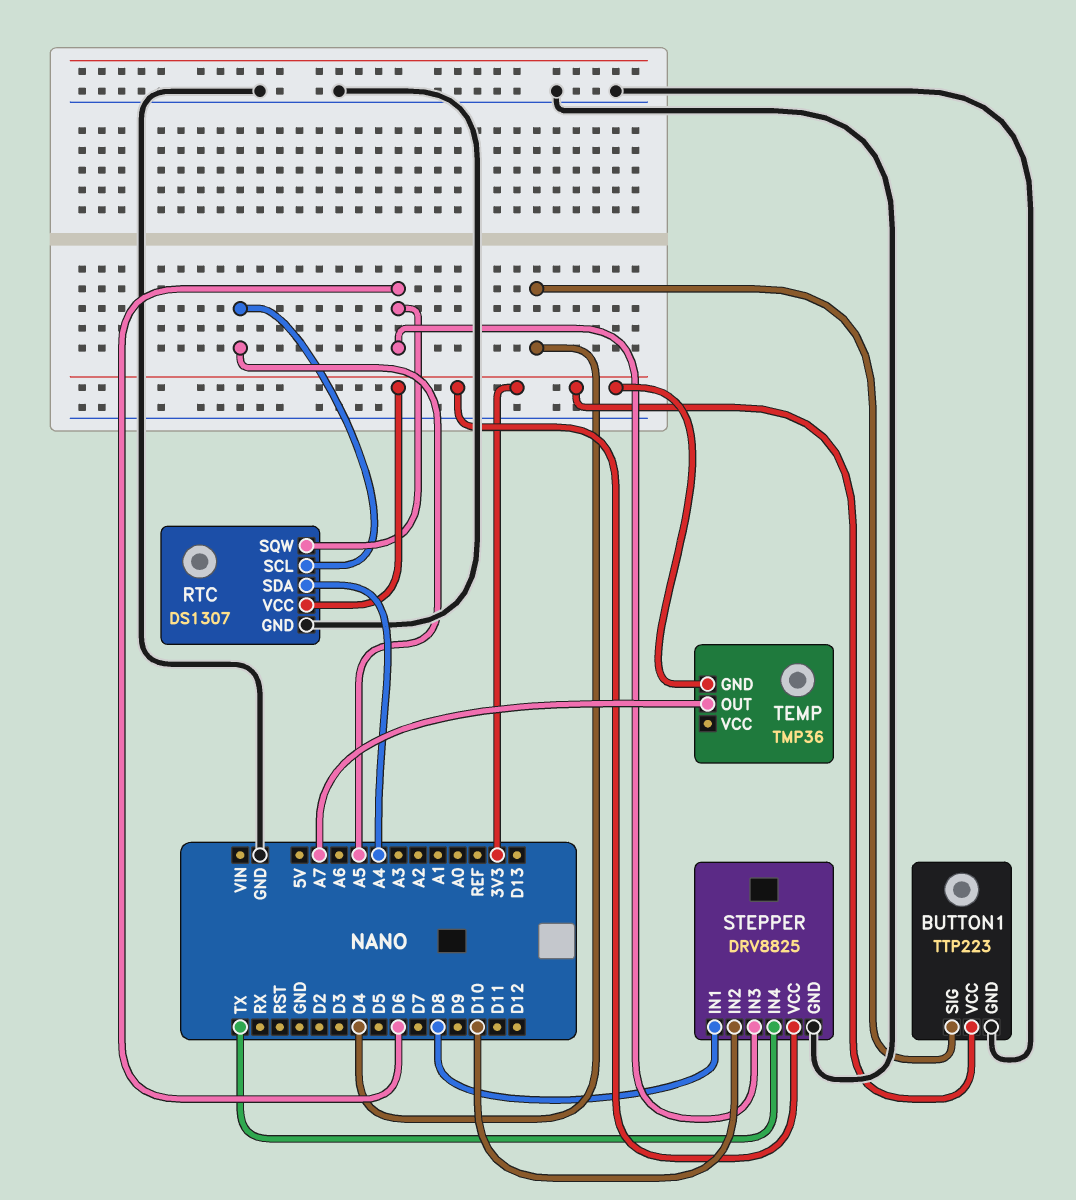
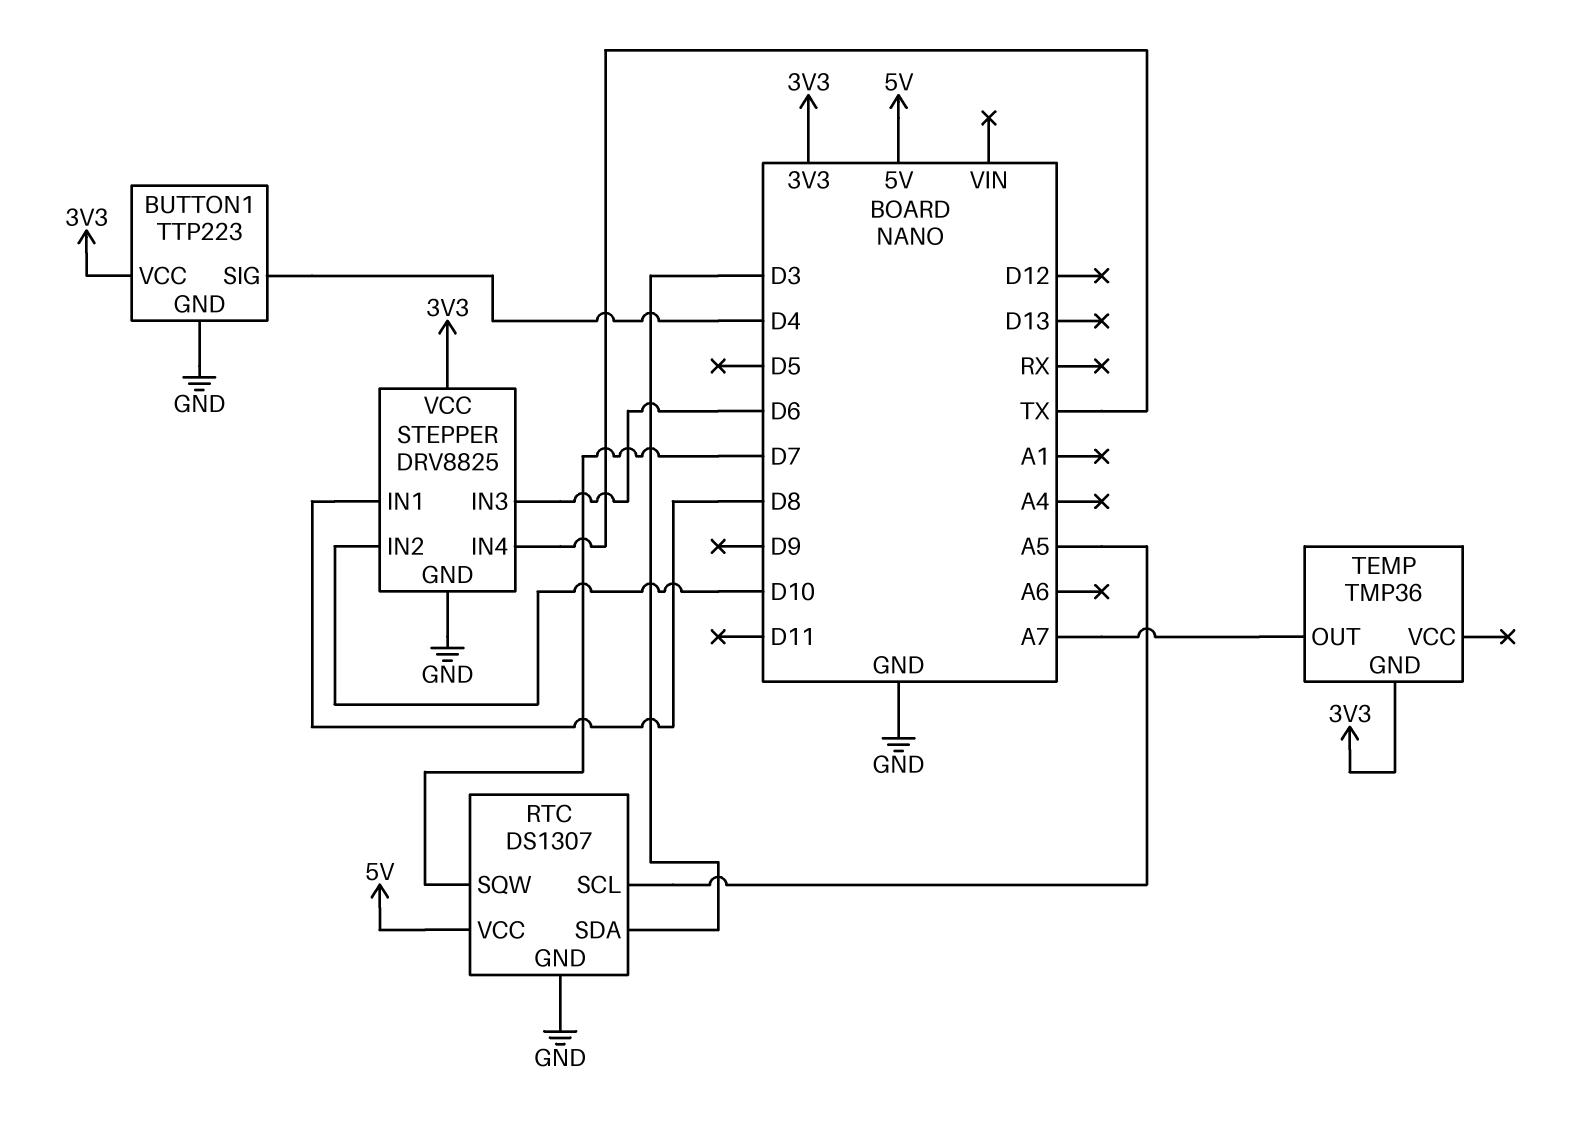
RTC pin SDA: A4 -> D3
RTC pin SQW: D6 -> D7
RTC pin VCC: 3V3 -> 5V

